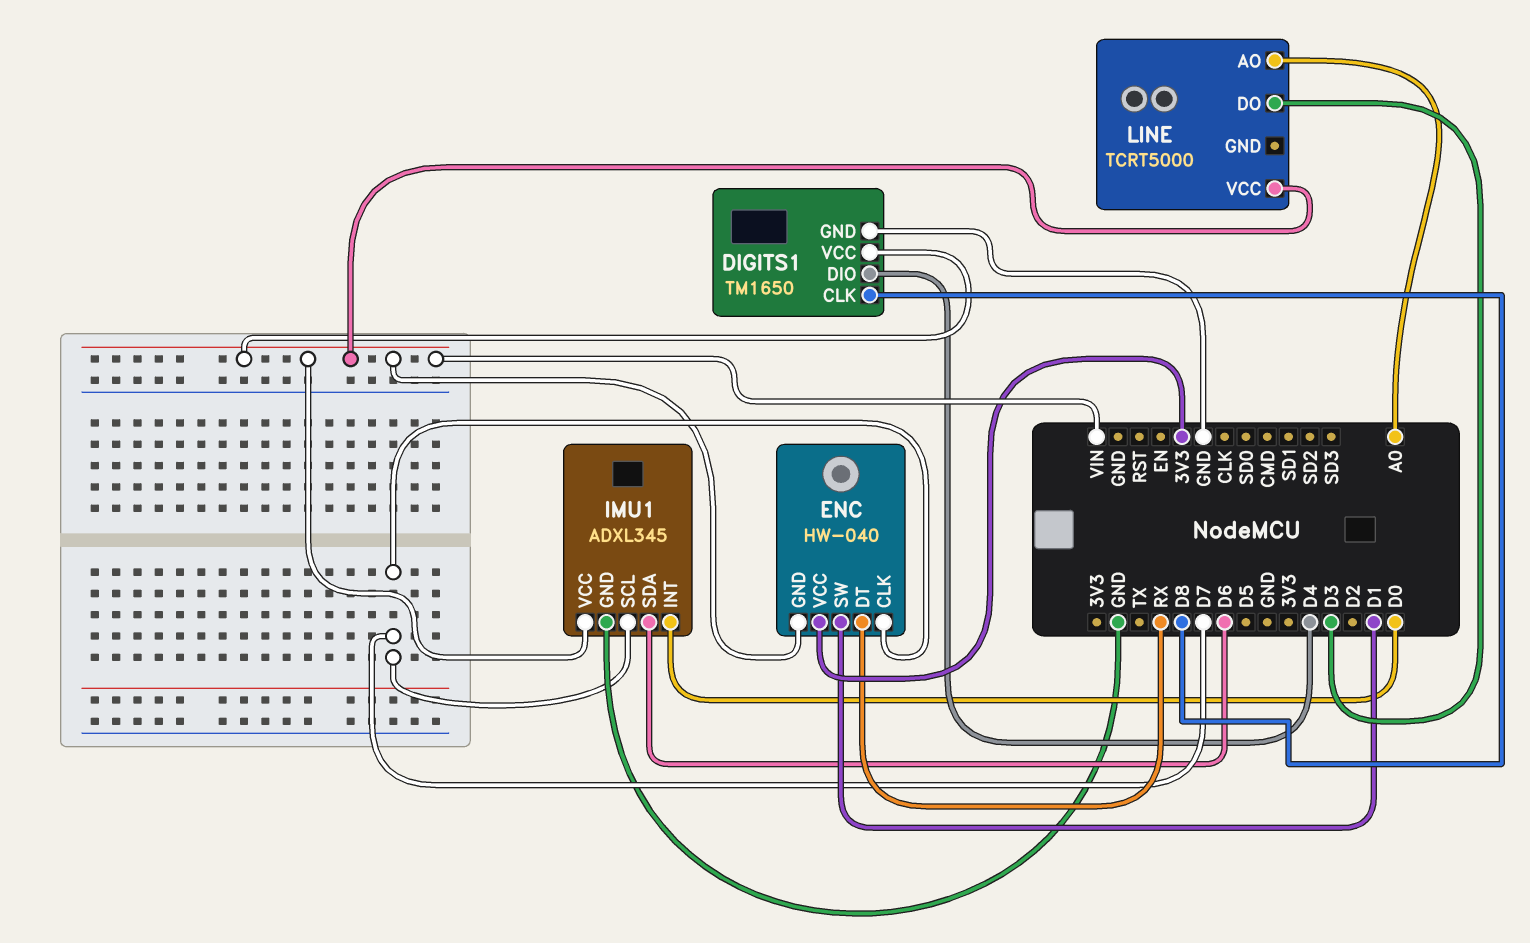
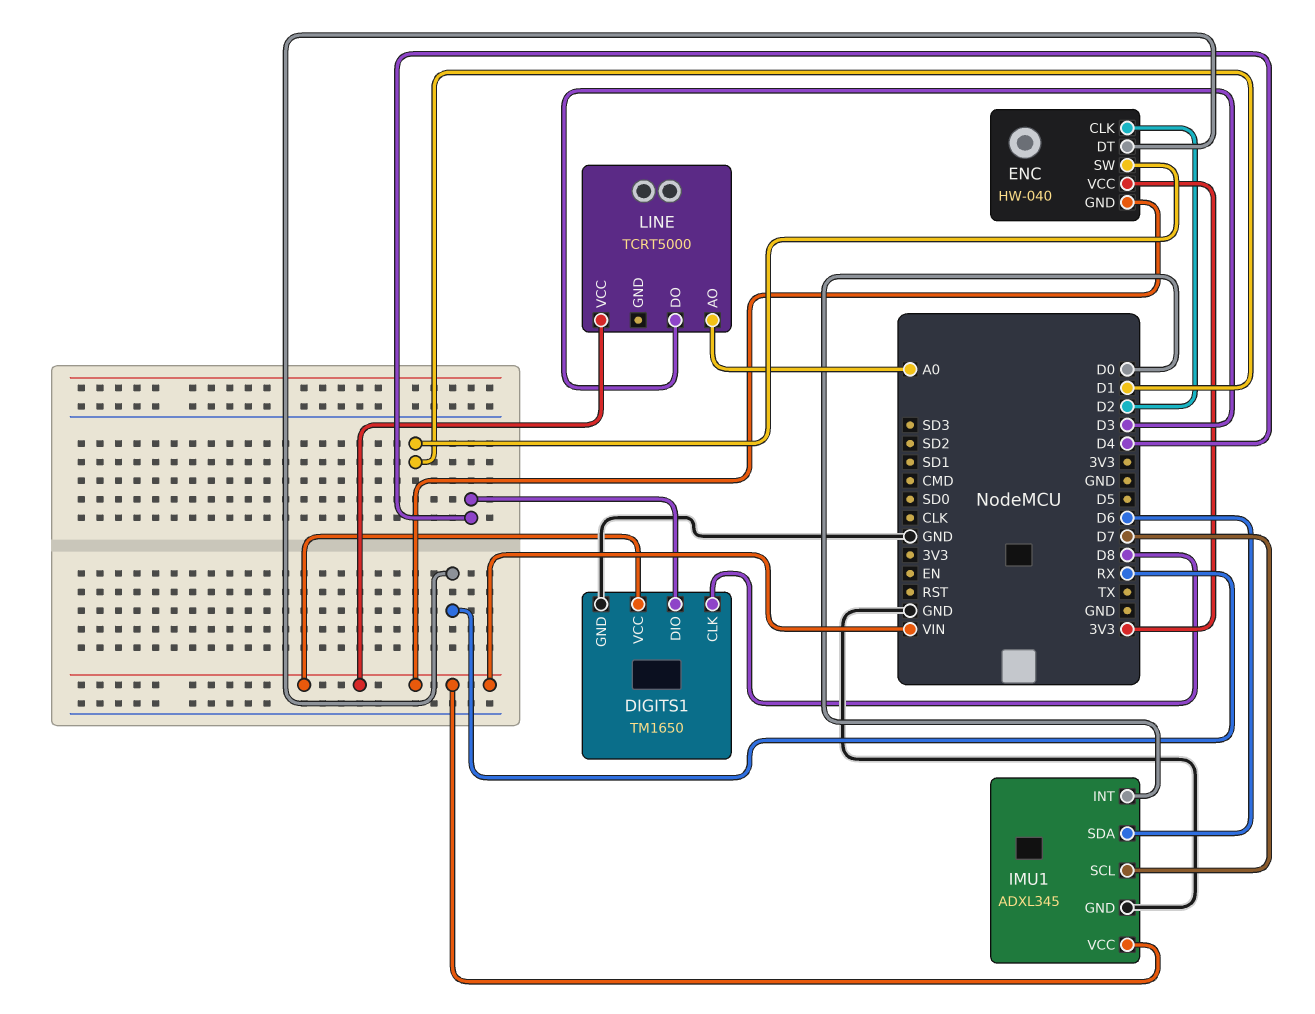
ENC pin CLK: D7 -> D2

